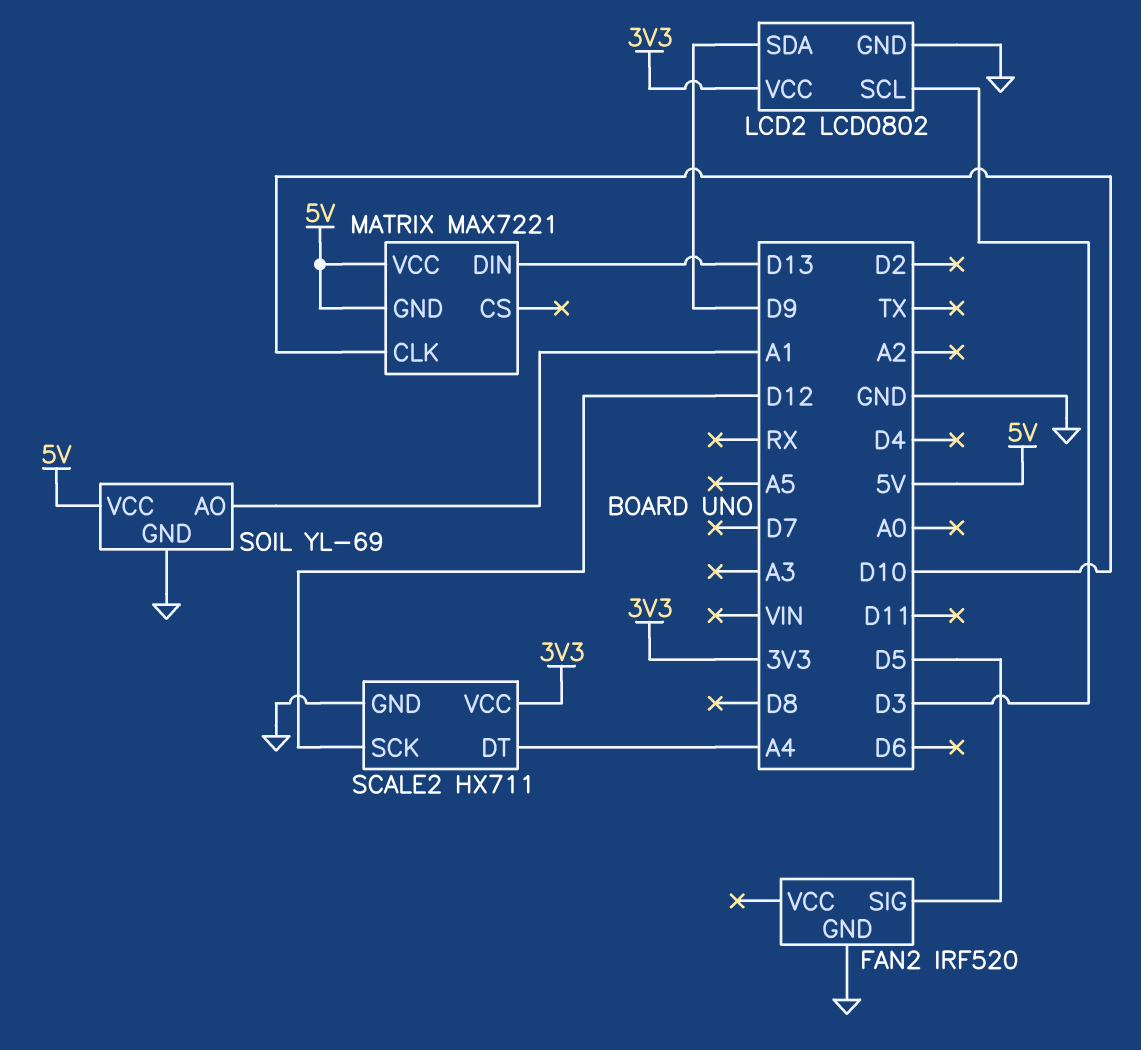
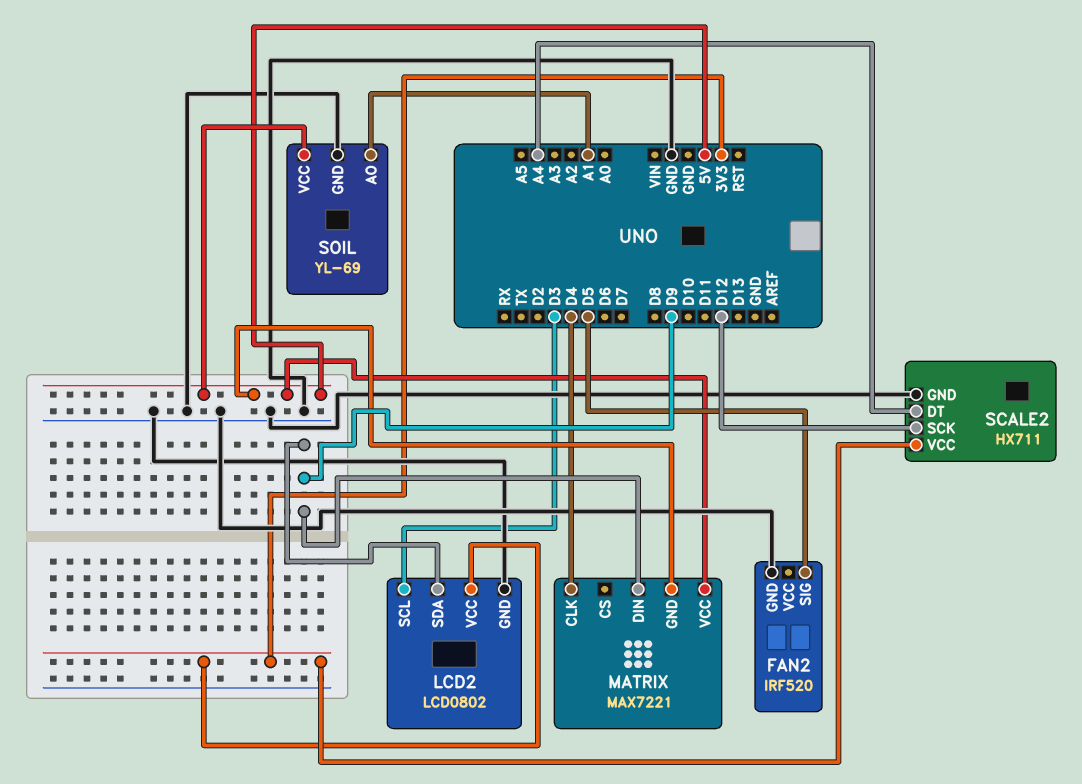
MATRIX pin CLK: D10 -> D4
MATRIX pin DIN: D13 -> D9

